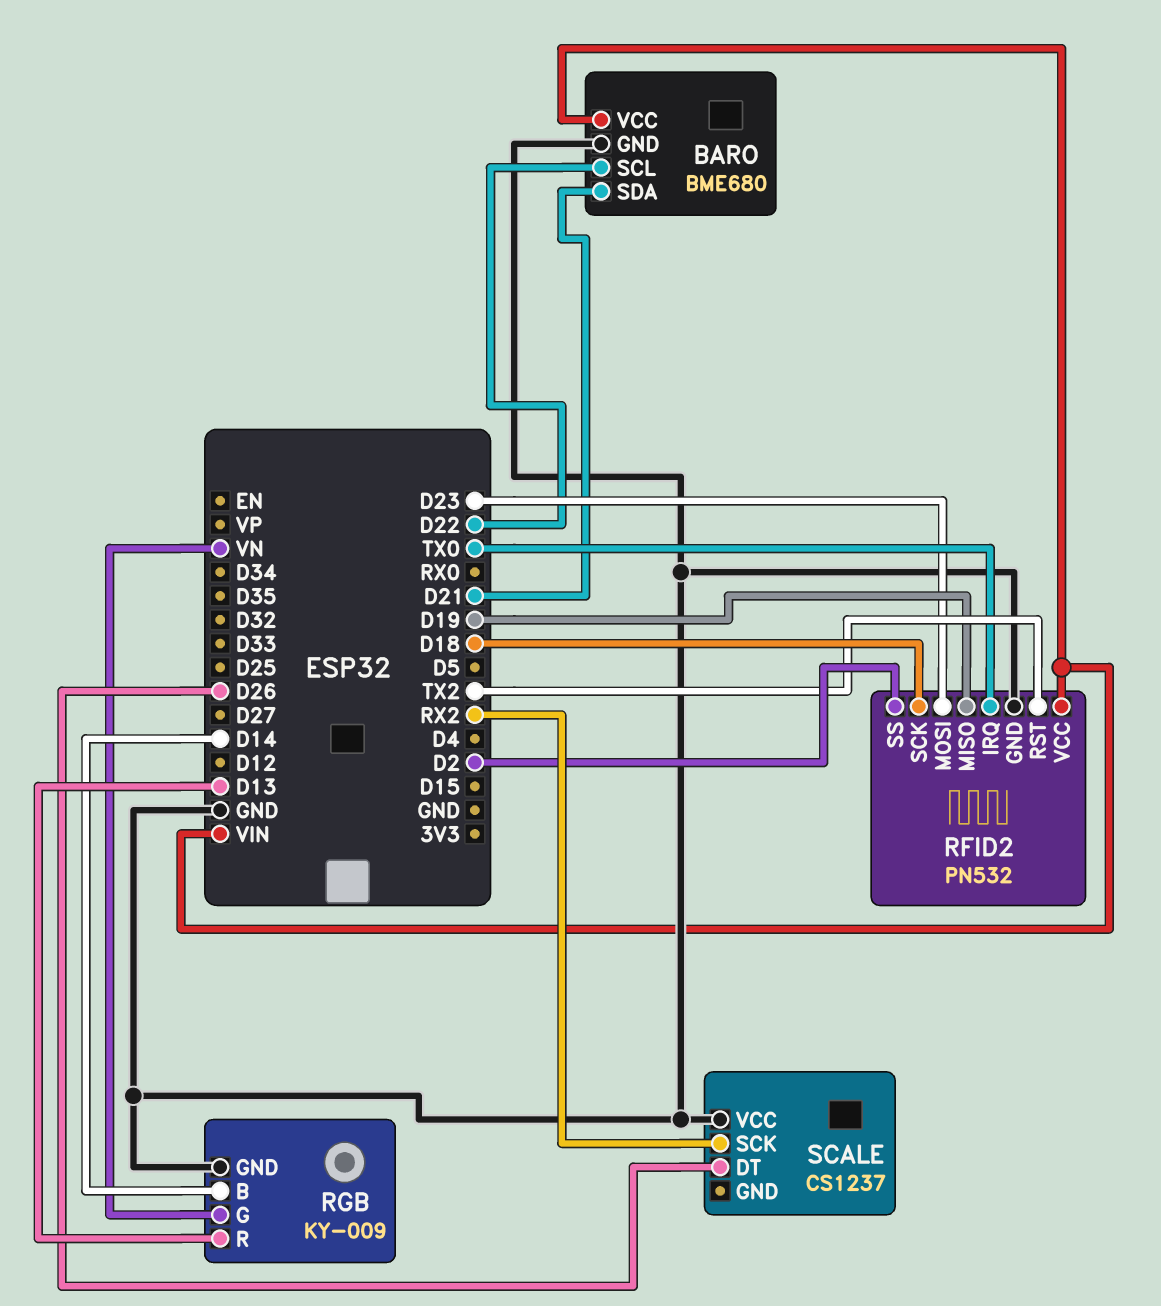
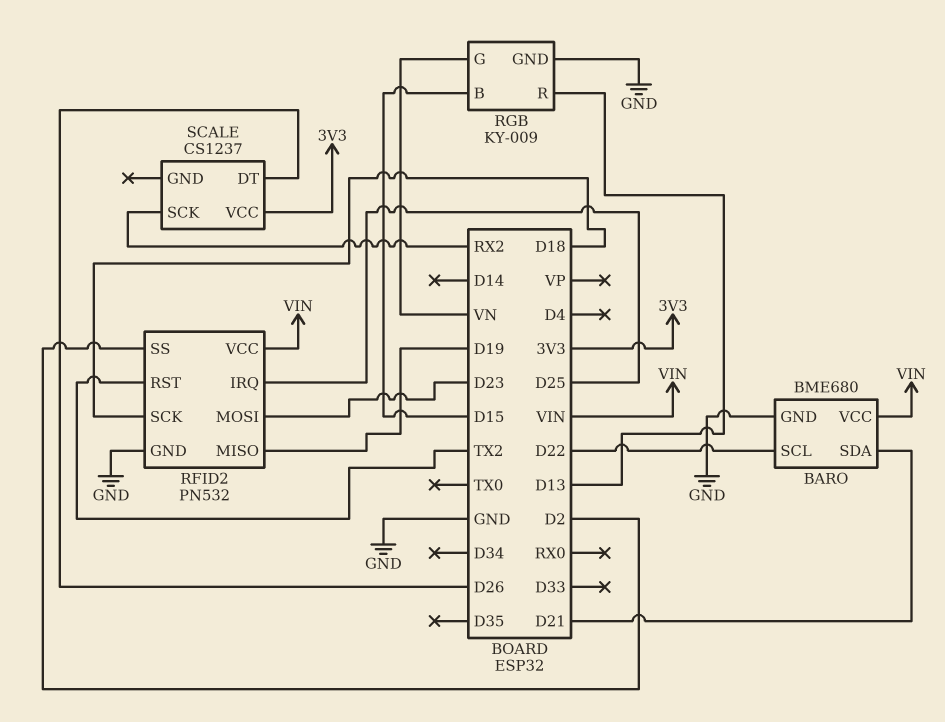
RFID2 pin IRQ: TX0 -> D25
RGB pin B: D14 -> D15
SCALE pin VCC: GND -> 3V3

